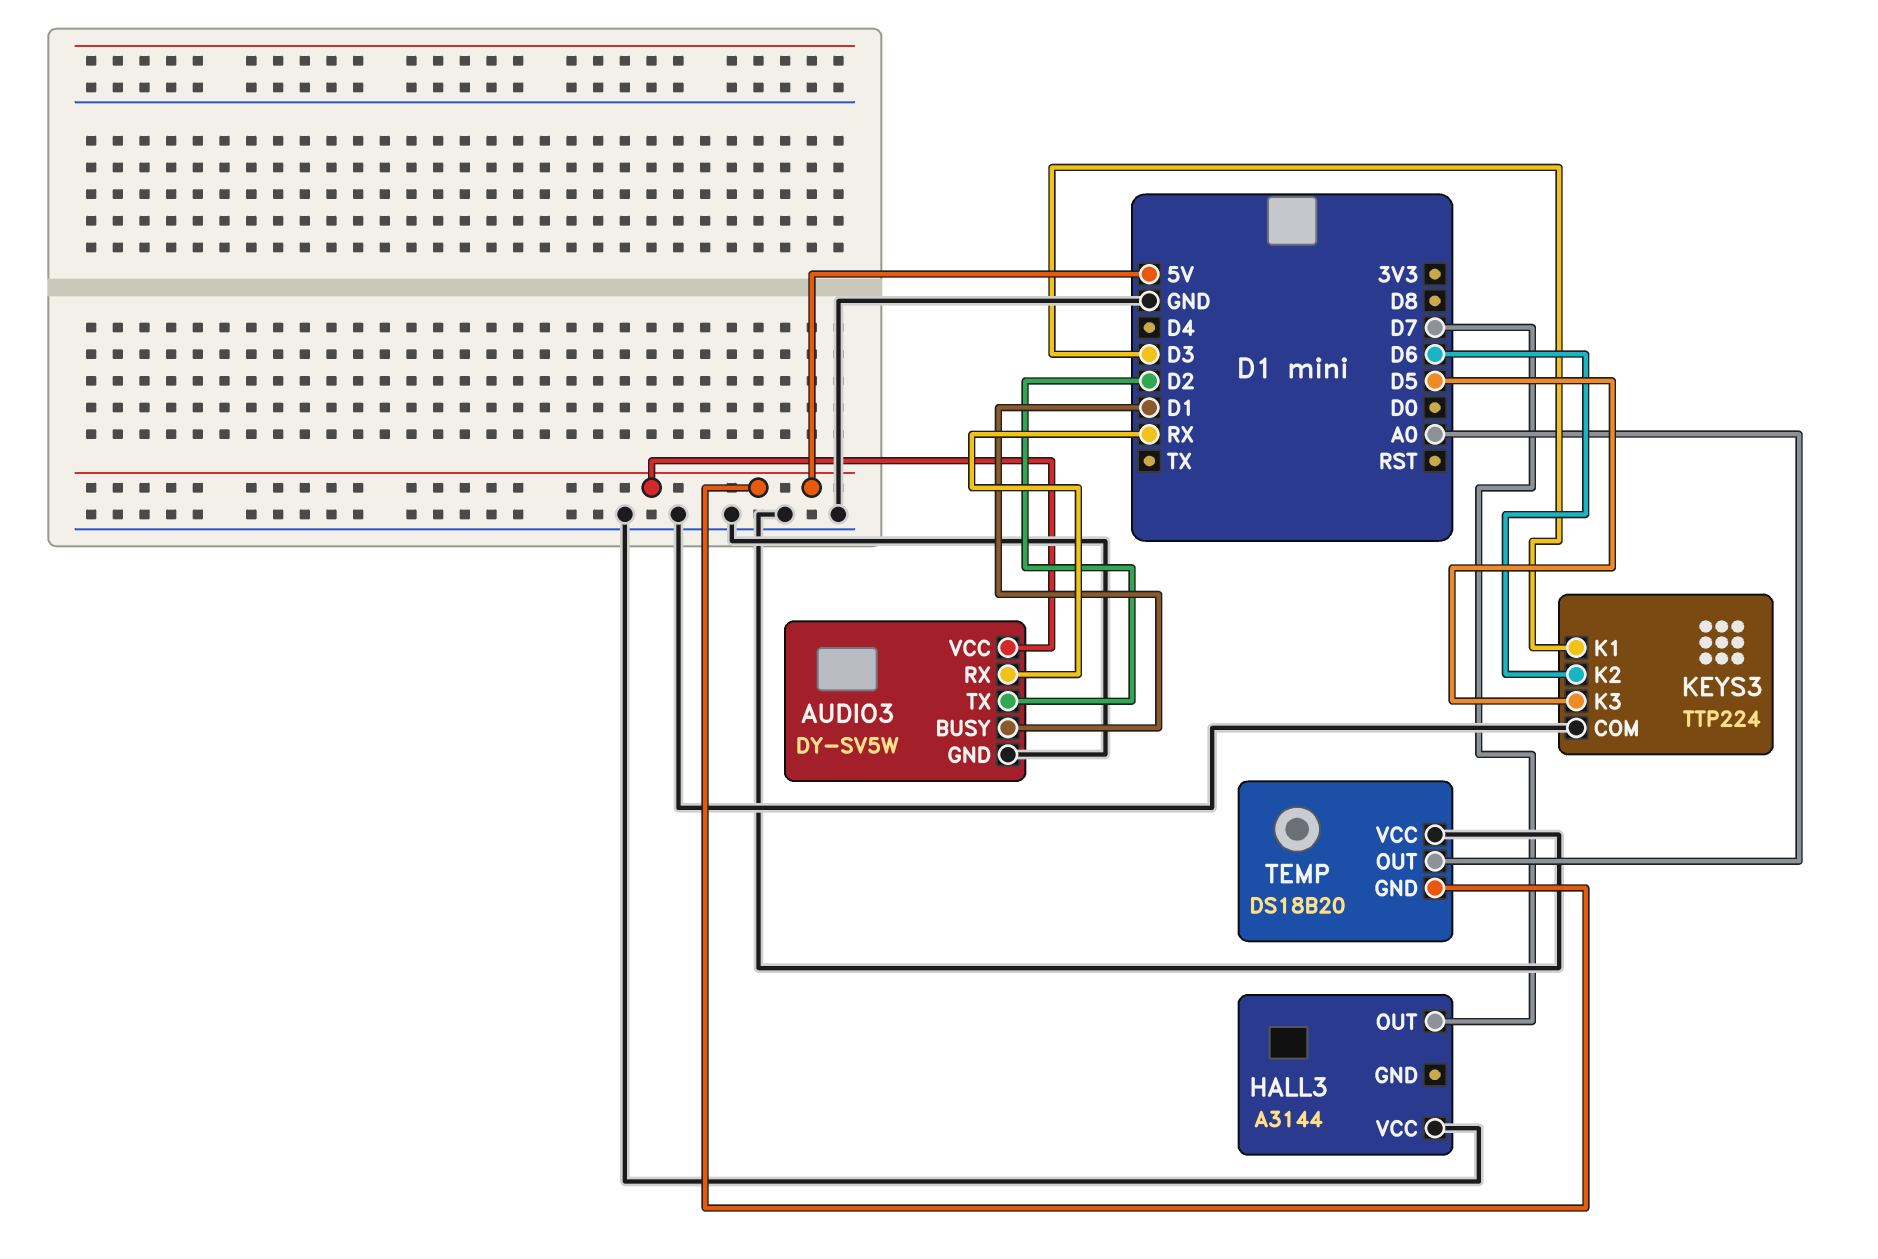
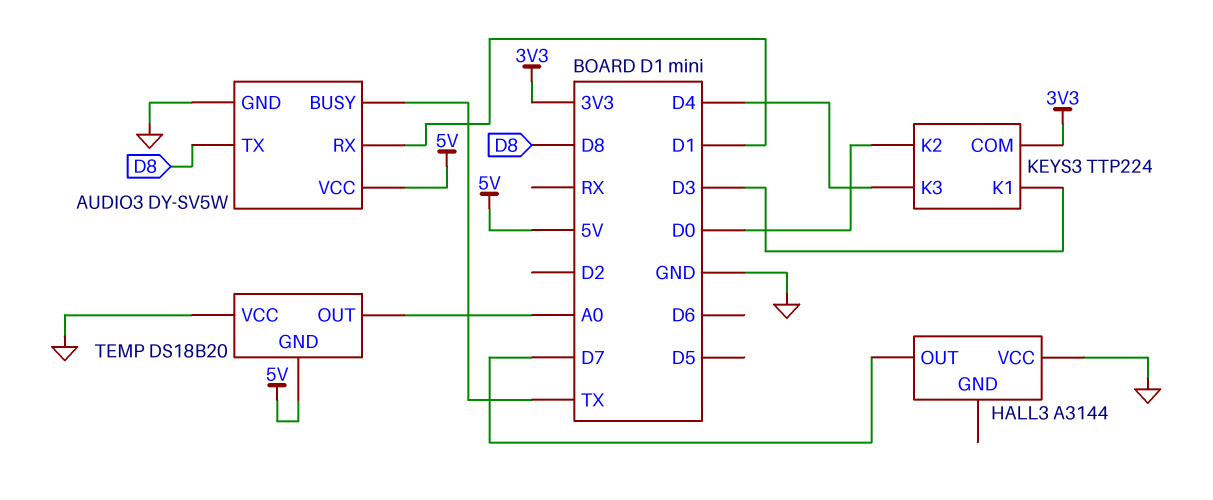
AUDIO3 pin BUSY: D1 -> TX
AUDIO3 pin RX: RX -> D1
AUDIO3 pin TX: D2 -> D8
KEYS3 pin COM: GND -> 3V3
KEYS3 pin K2: D6 -> D0
KEYS3 pin K3: D5 -> D4

